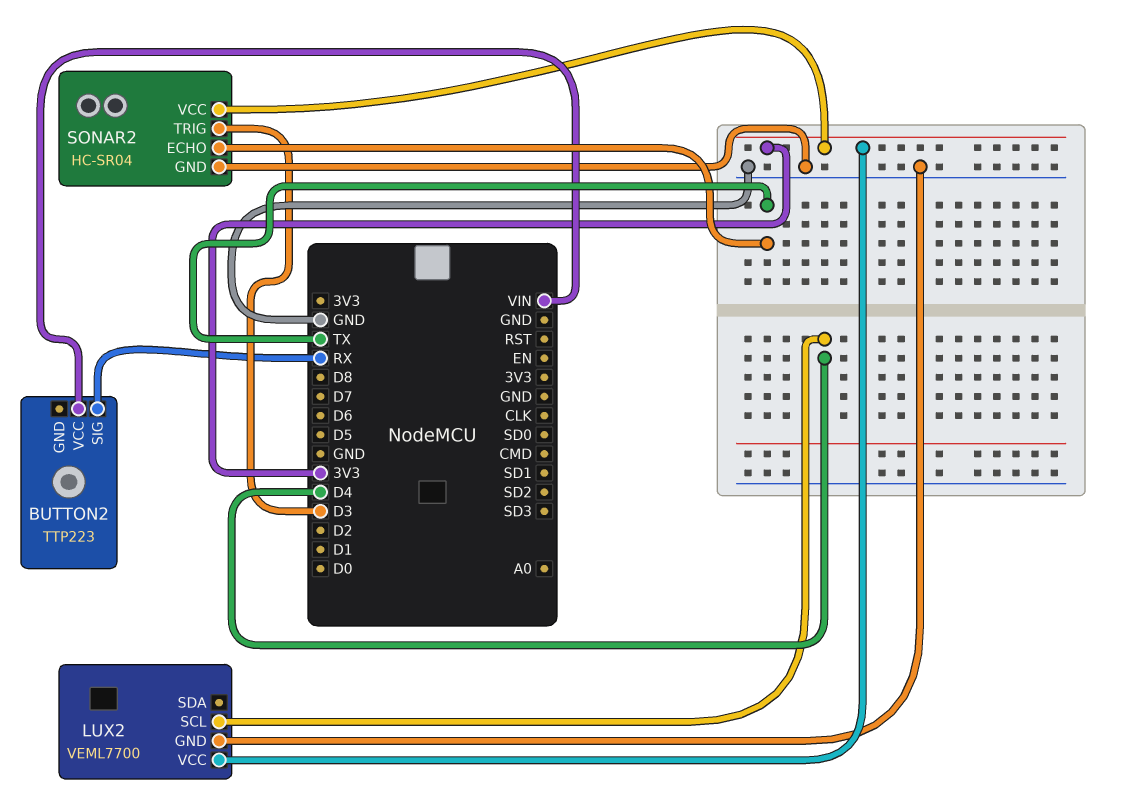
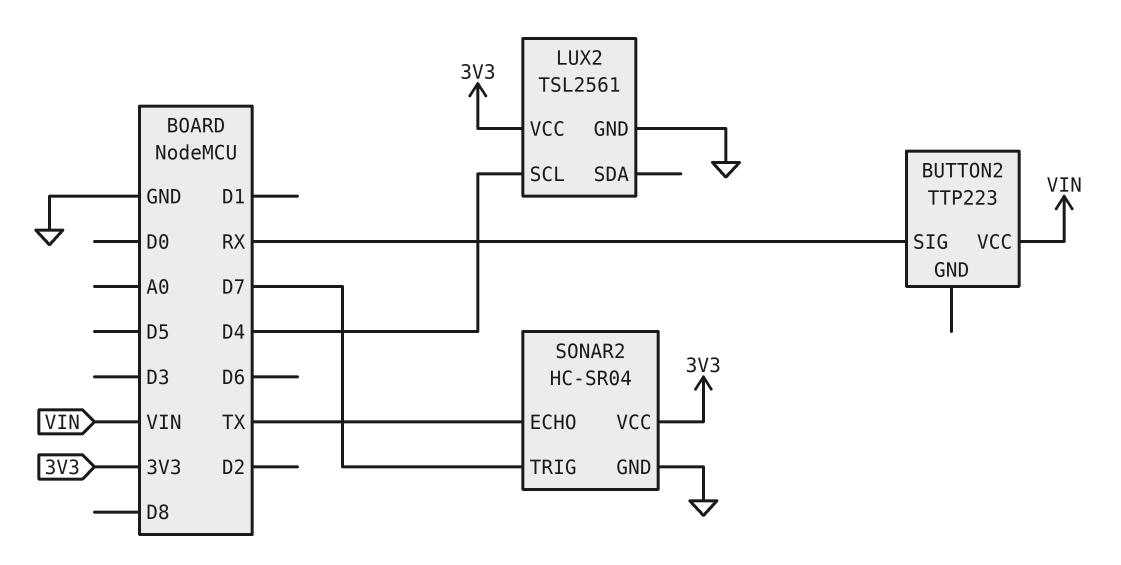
LUX2: VEML7700 -> TSL2561
SONAR2 pin TRIG: D3 -> D7

